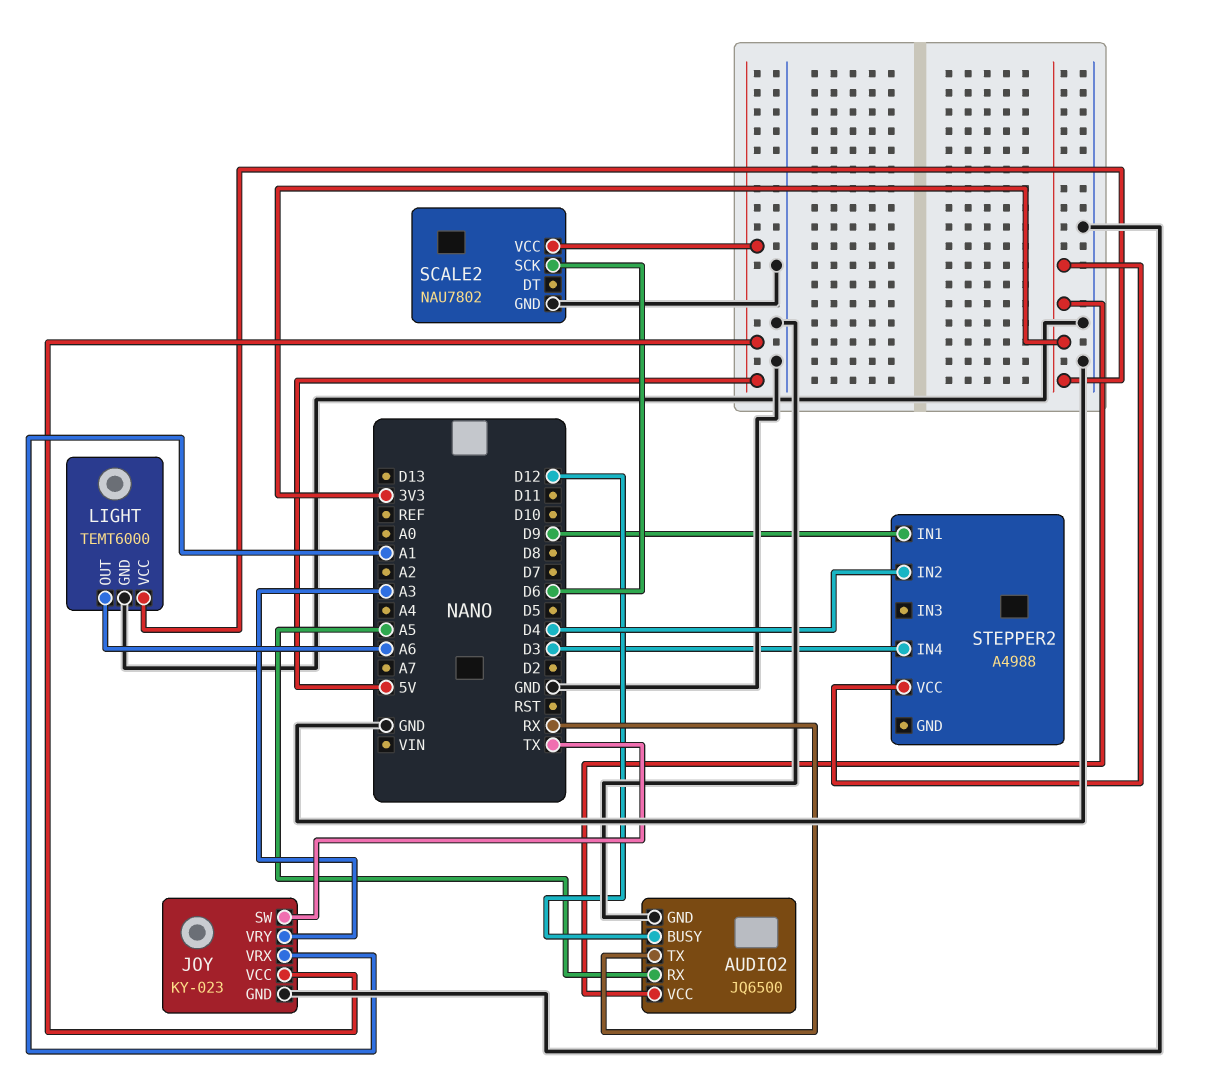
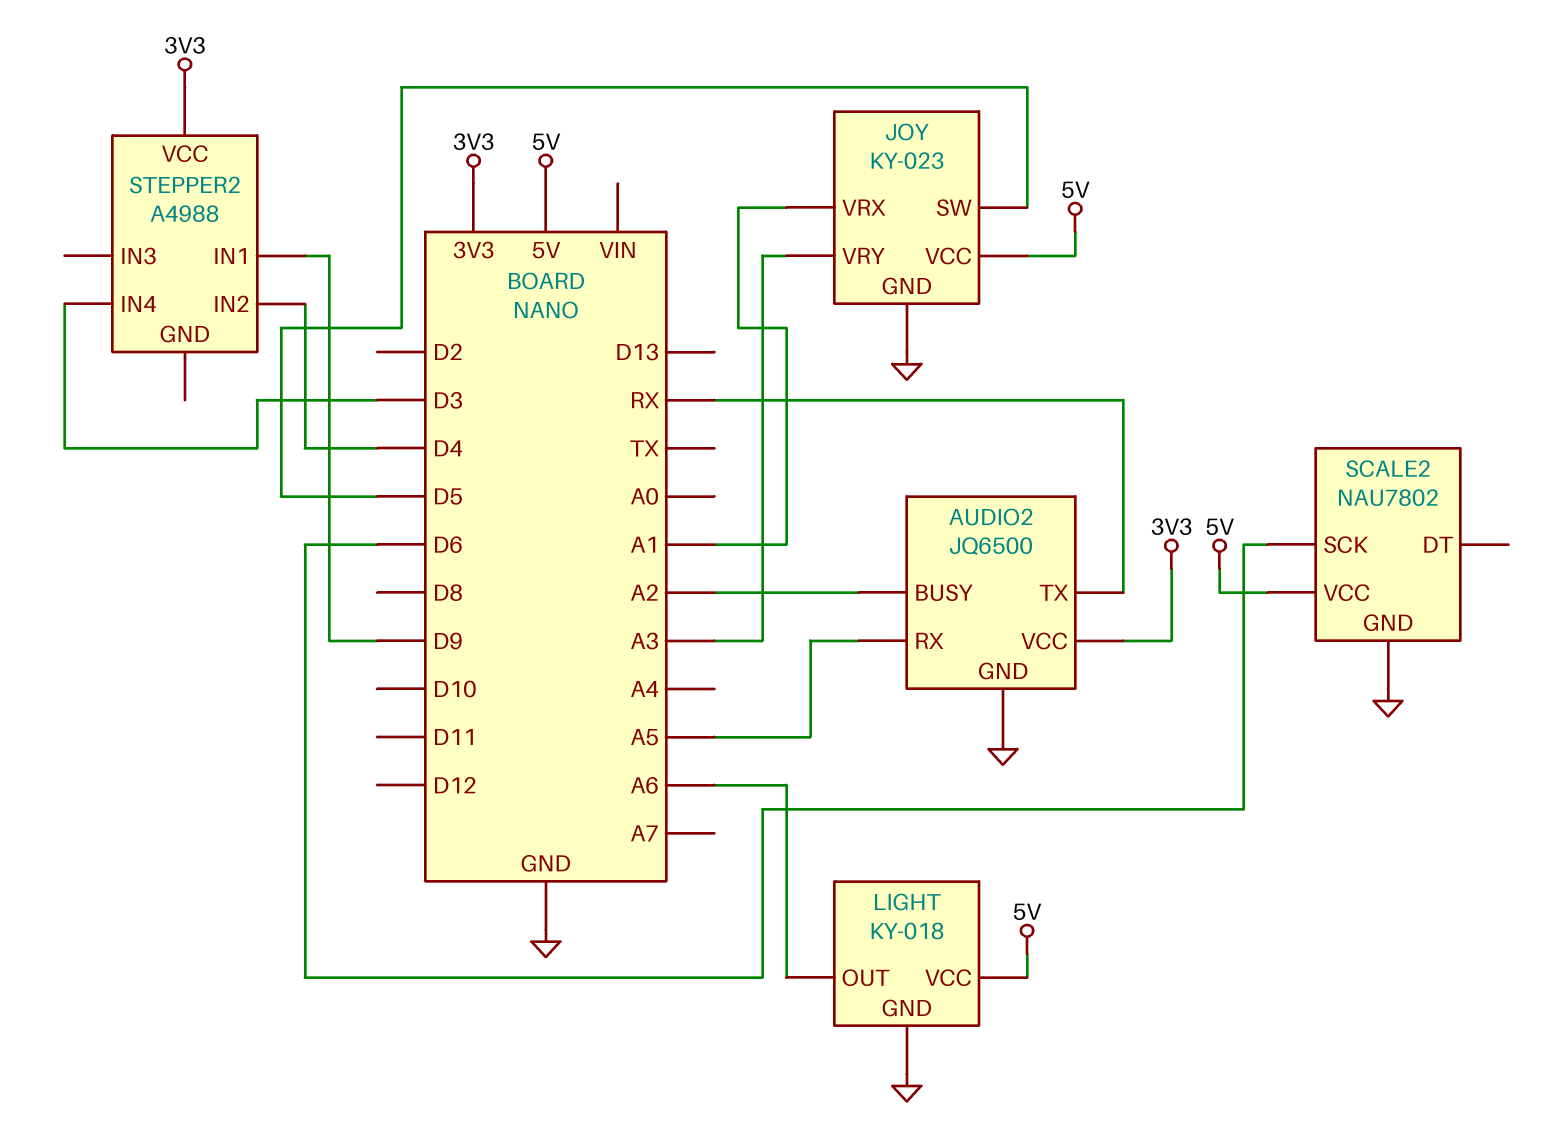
AUDIO2 pin BUSY: D12 -> A2
JOY pin SW: TX -> D5
LIGHT: TEMT6000 -> KY-018
LIGHT pin VCC: 3V3 -> 5V

